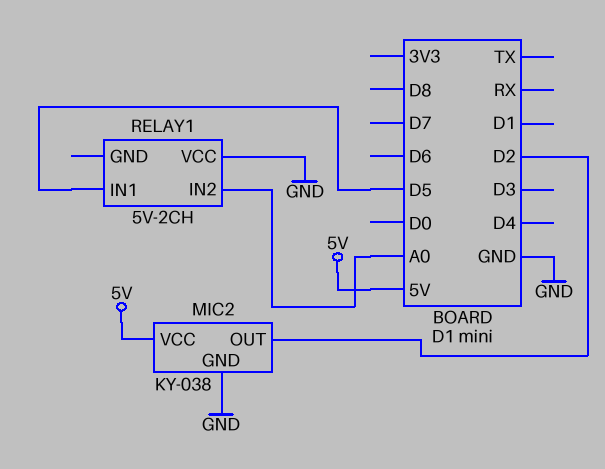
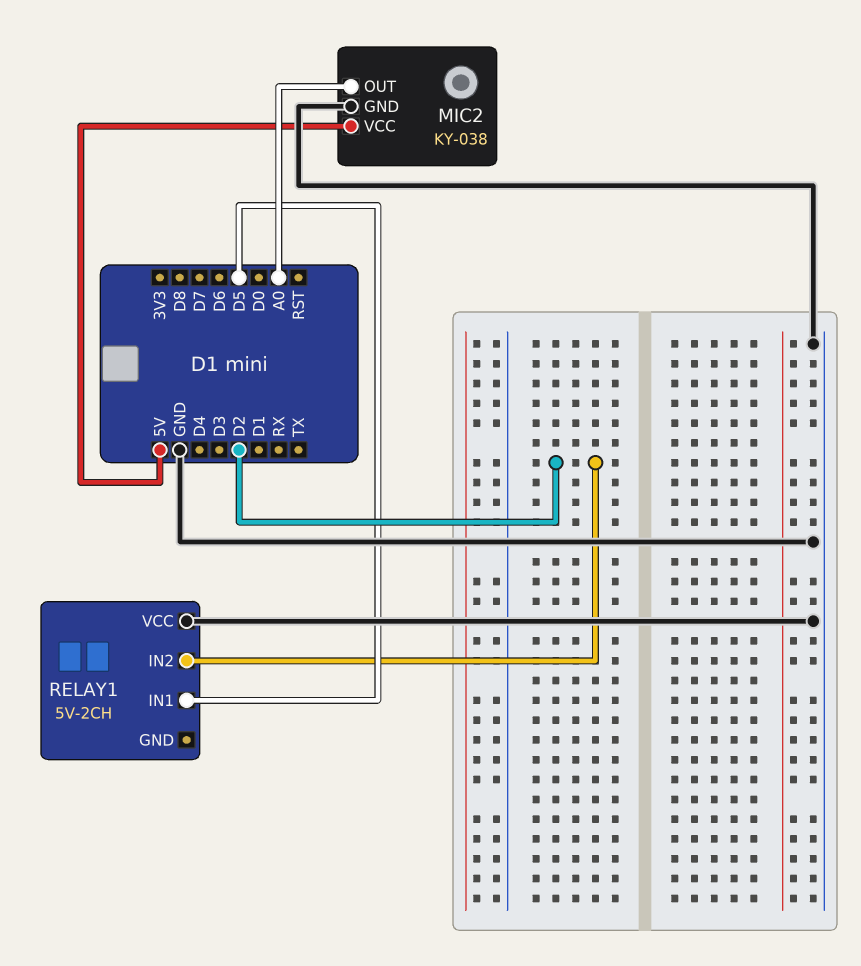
MIC2 pin OUT: D2 -> A0
RELAY1 pin IN2: A0 -> D2

